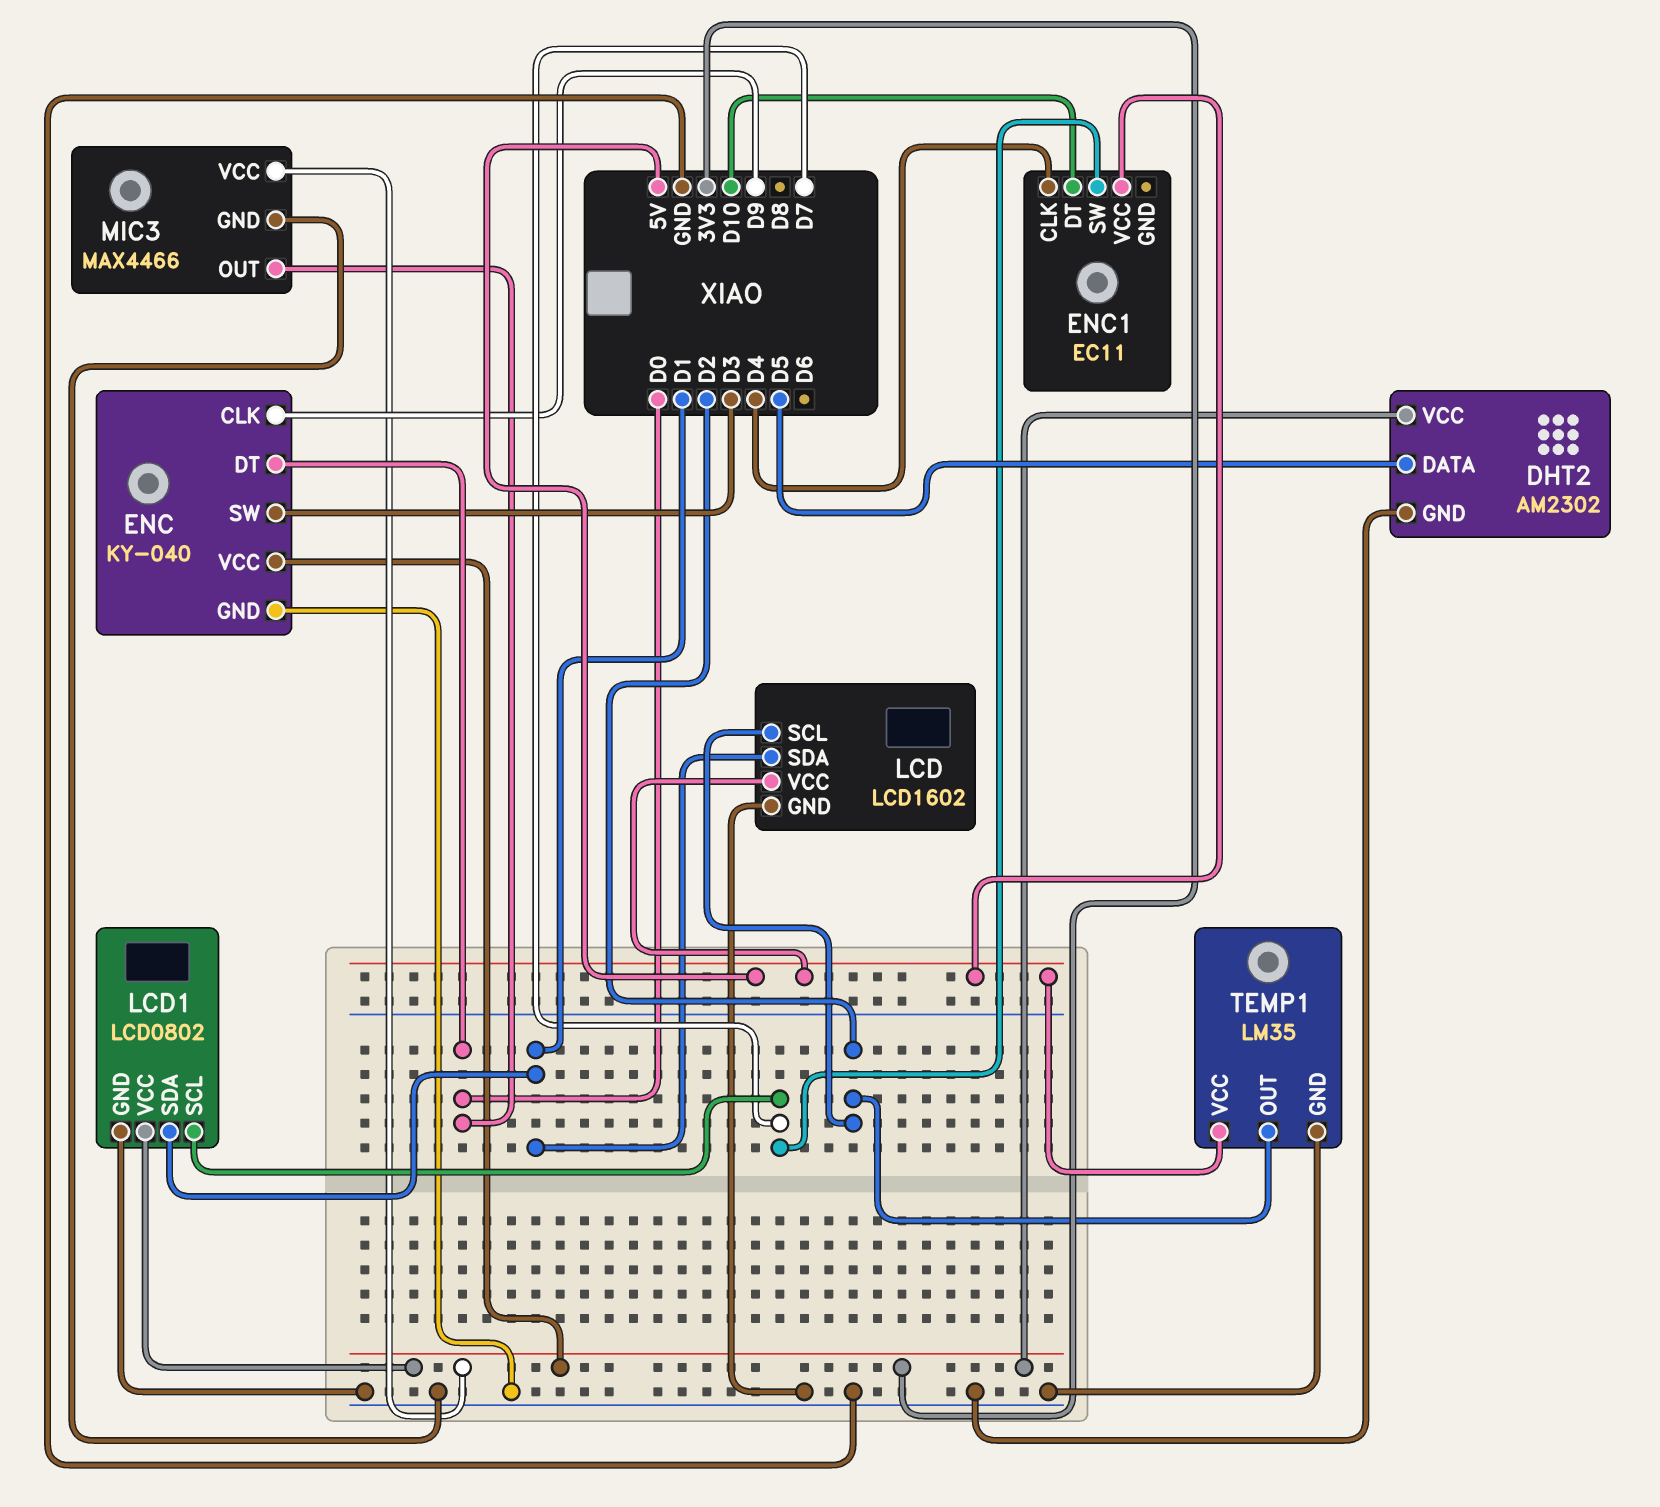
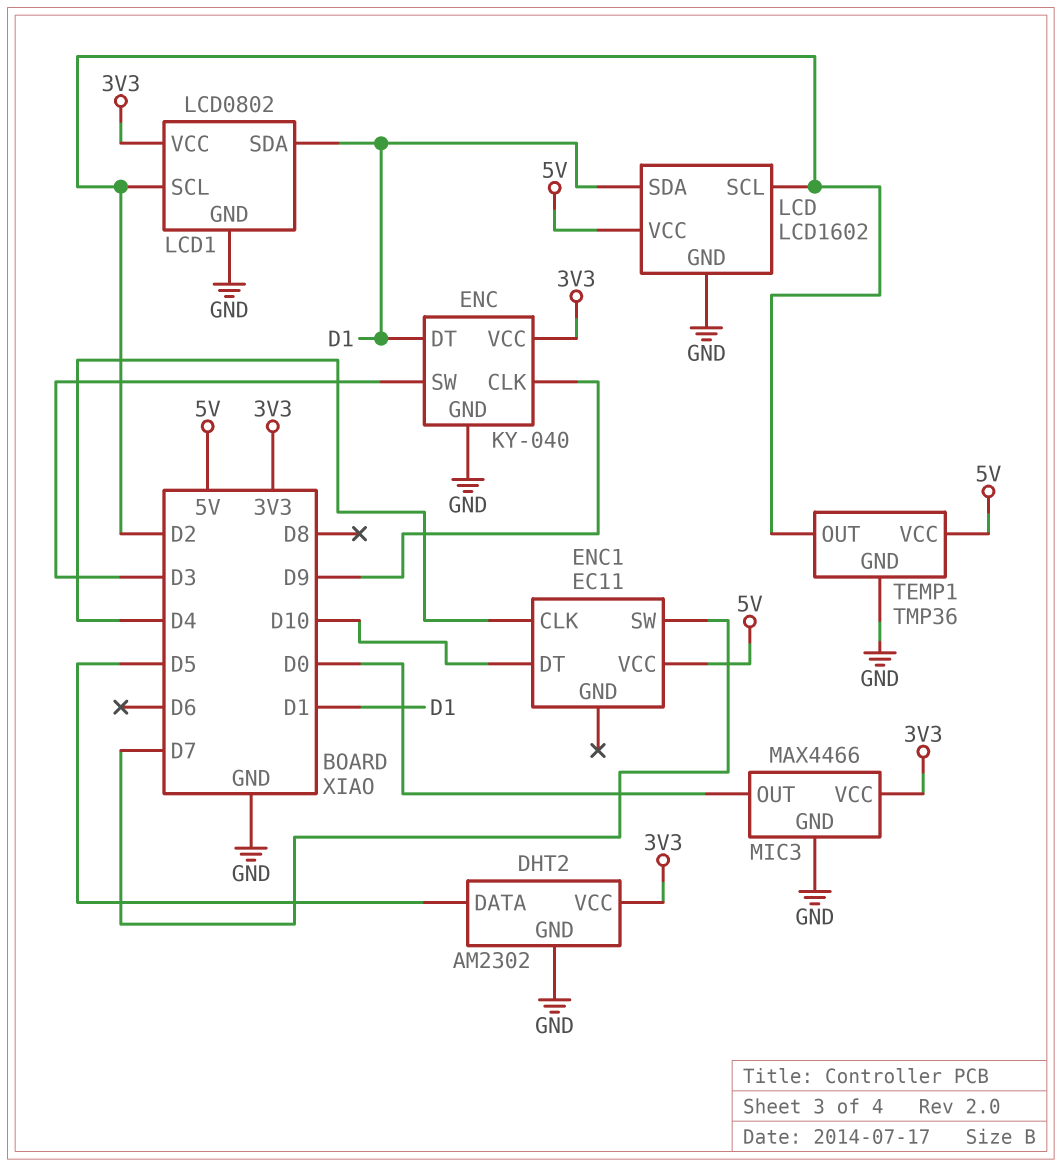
ENC pin DT: D0 -> D1
LCD1 pin SCL: D7 -> D2
TEMP1: LM35 -> TMP36

